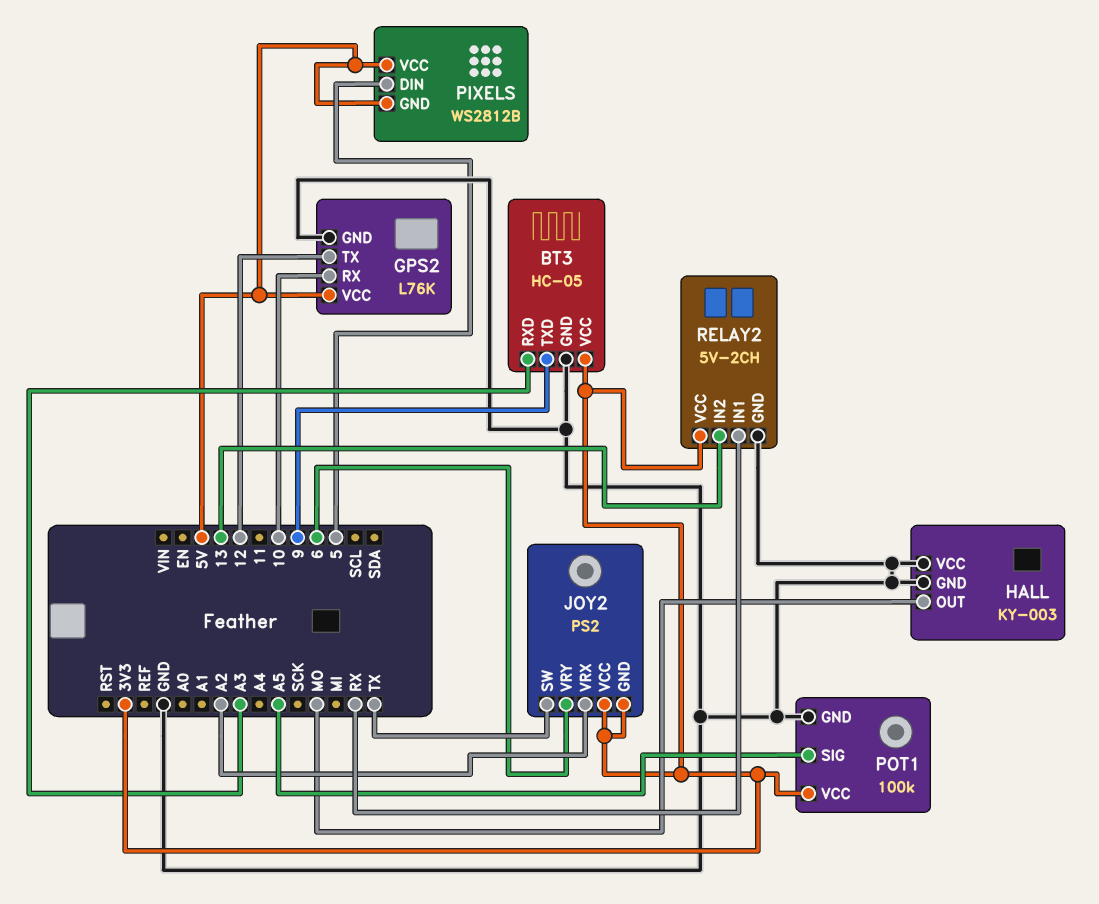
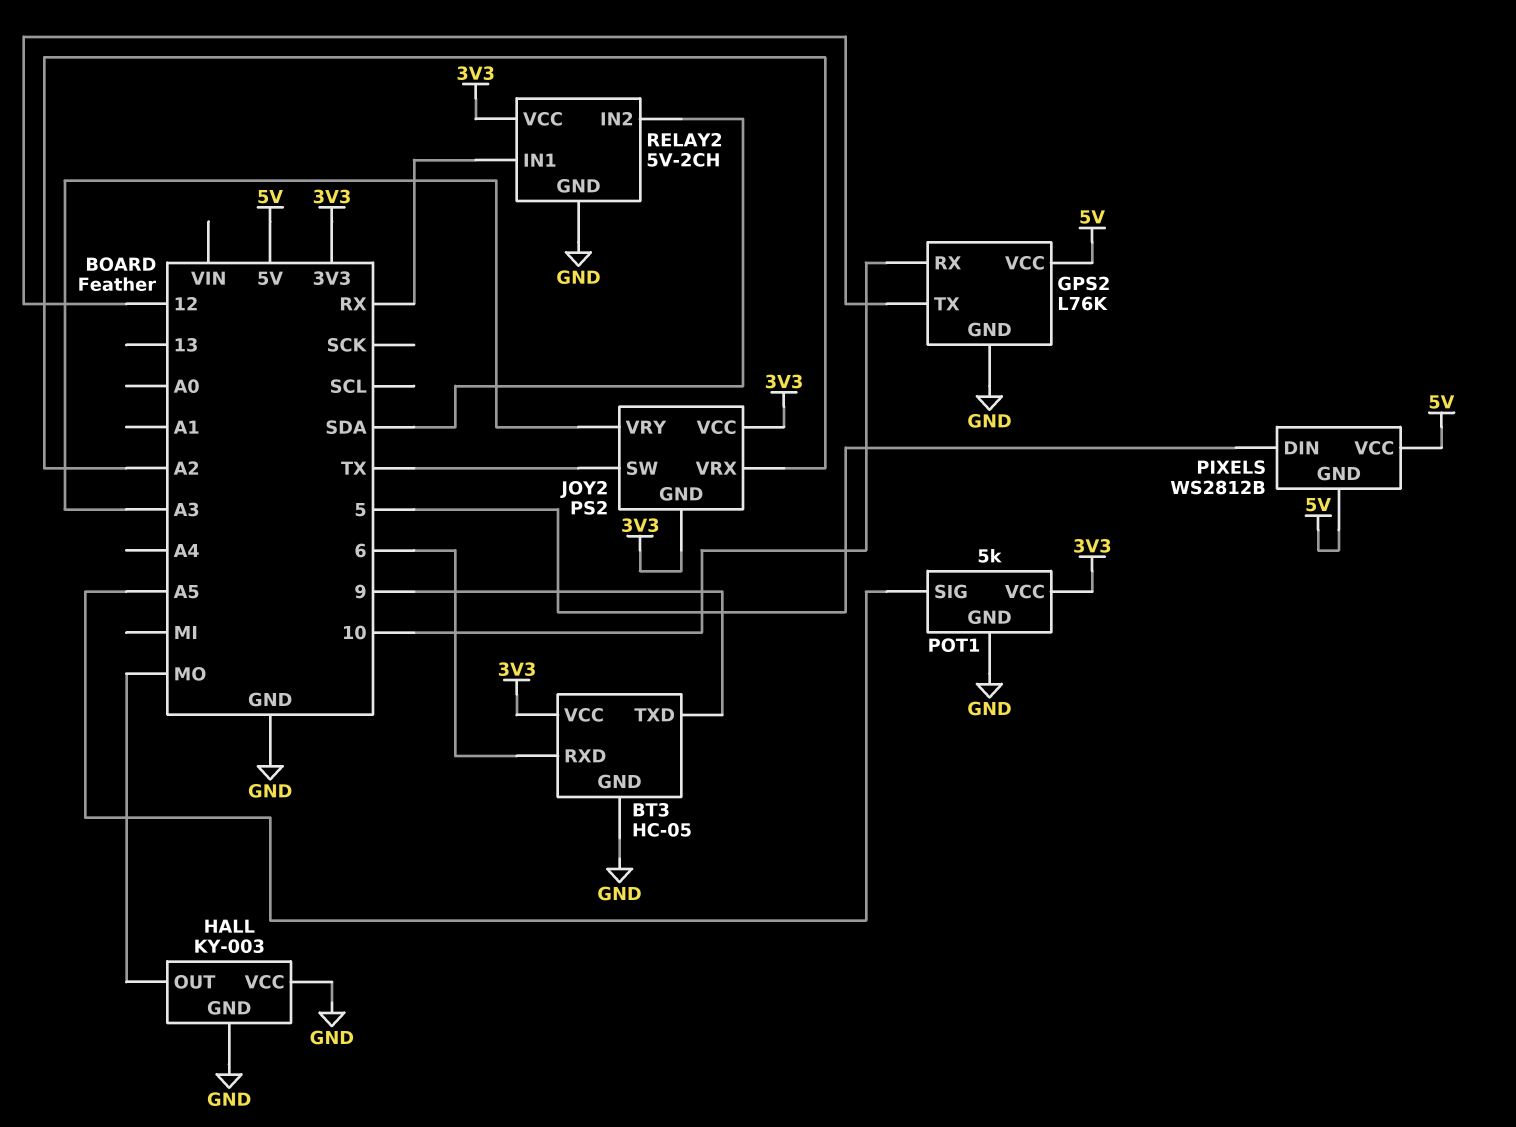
BT3 pin RXD: A3 -> 6
JOY2 pin VRY: 6 -> A3
POT1: 100k -> 5k
RELAY2 pin IN2: 13 -> SDA

